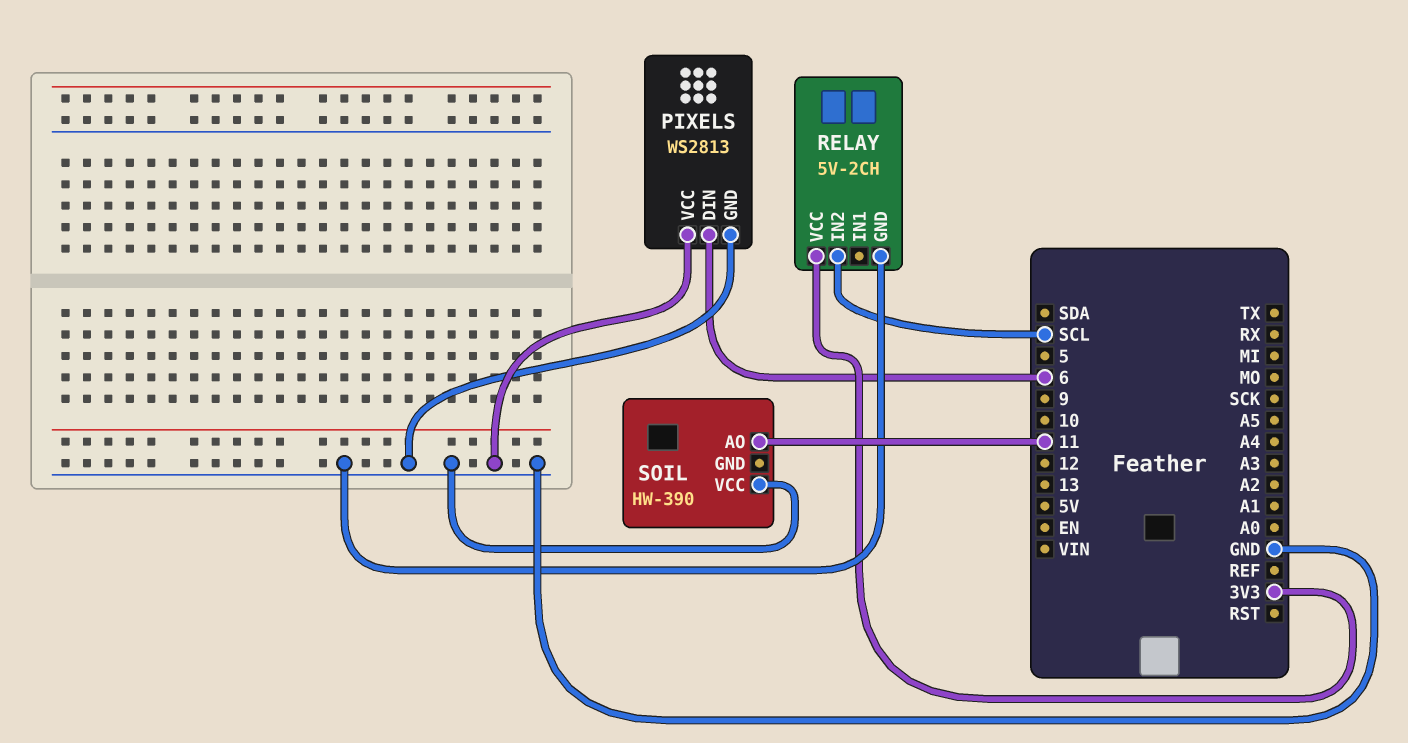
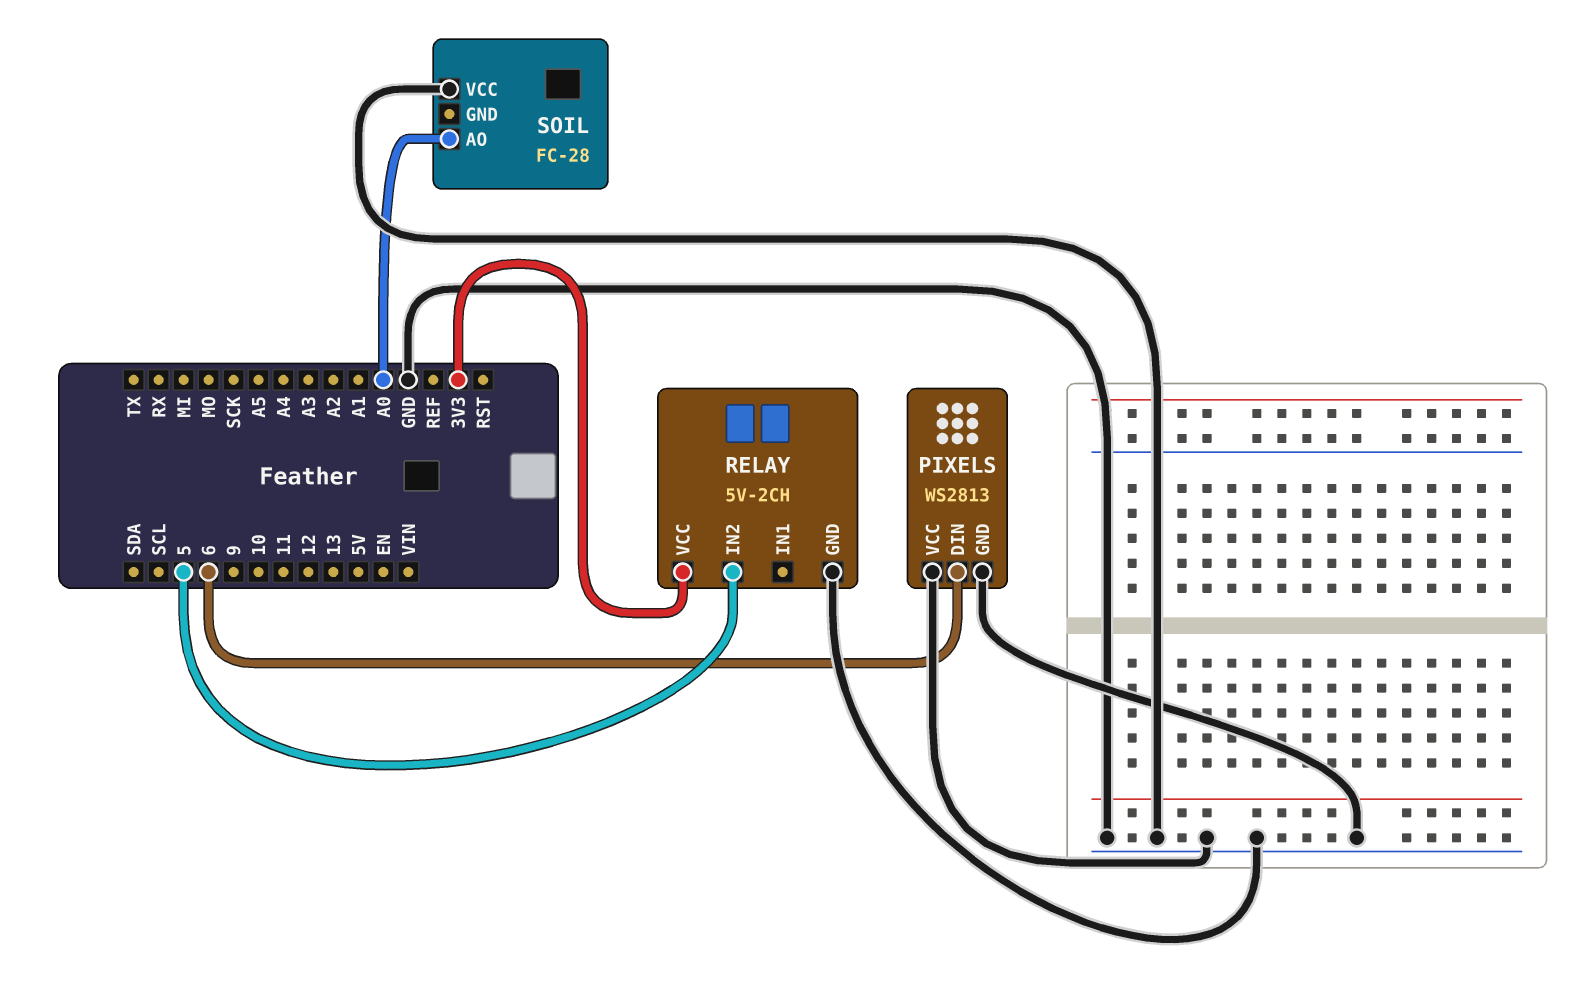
RELAY pin IN2: SCL -> 5
SOIL: HW-390 -> FC-28
SOIL pin AO: 11 -> A0

